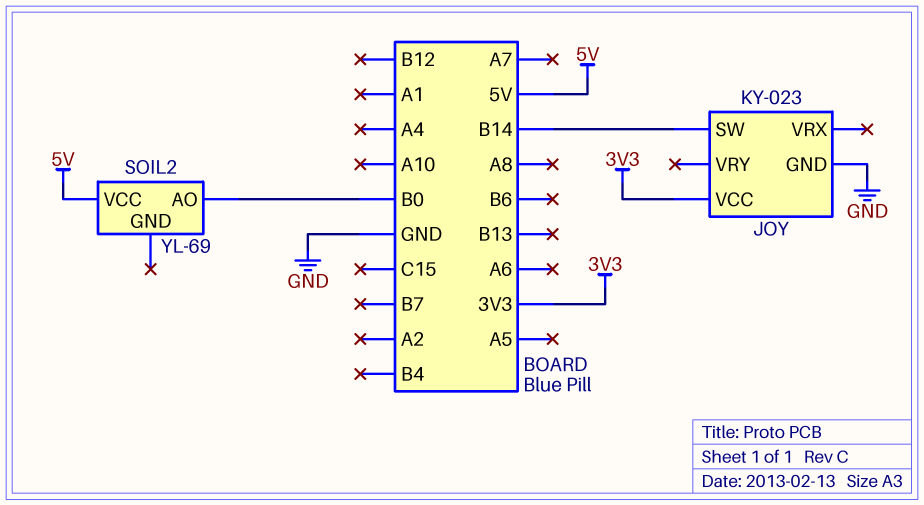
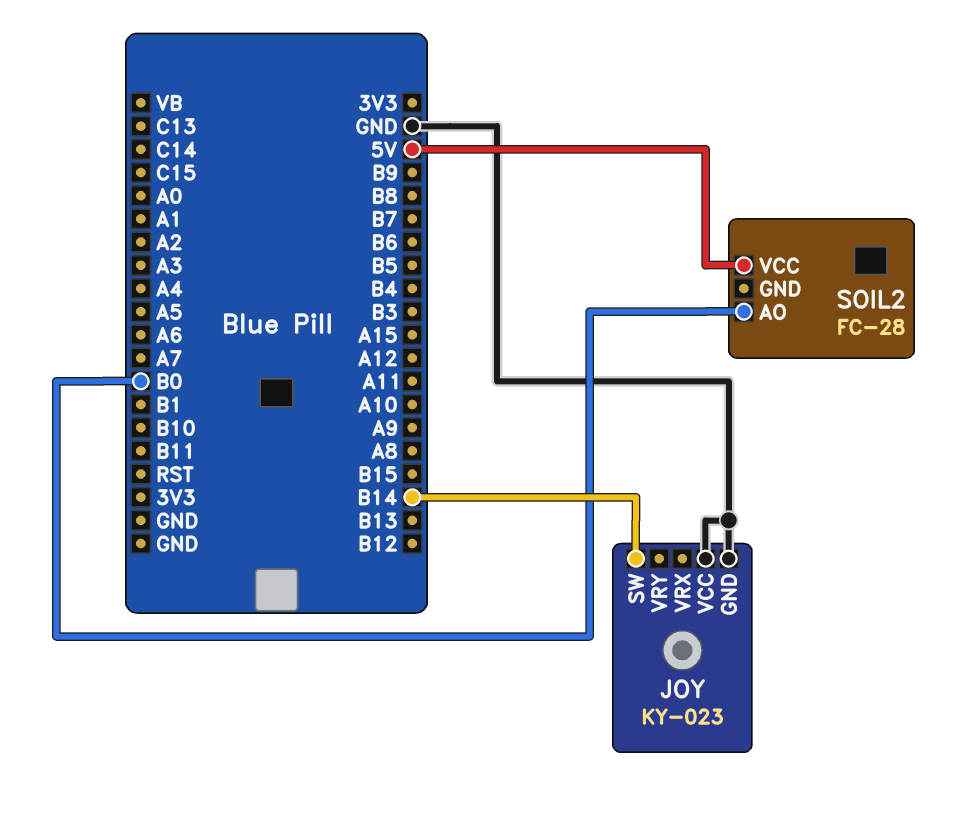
JOY pin VCC: 3V3 -> GND
SOIL2: YL-69 -> FC-28

